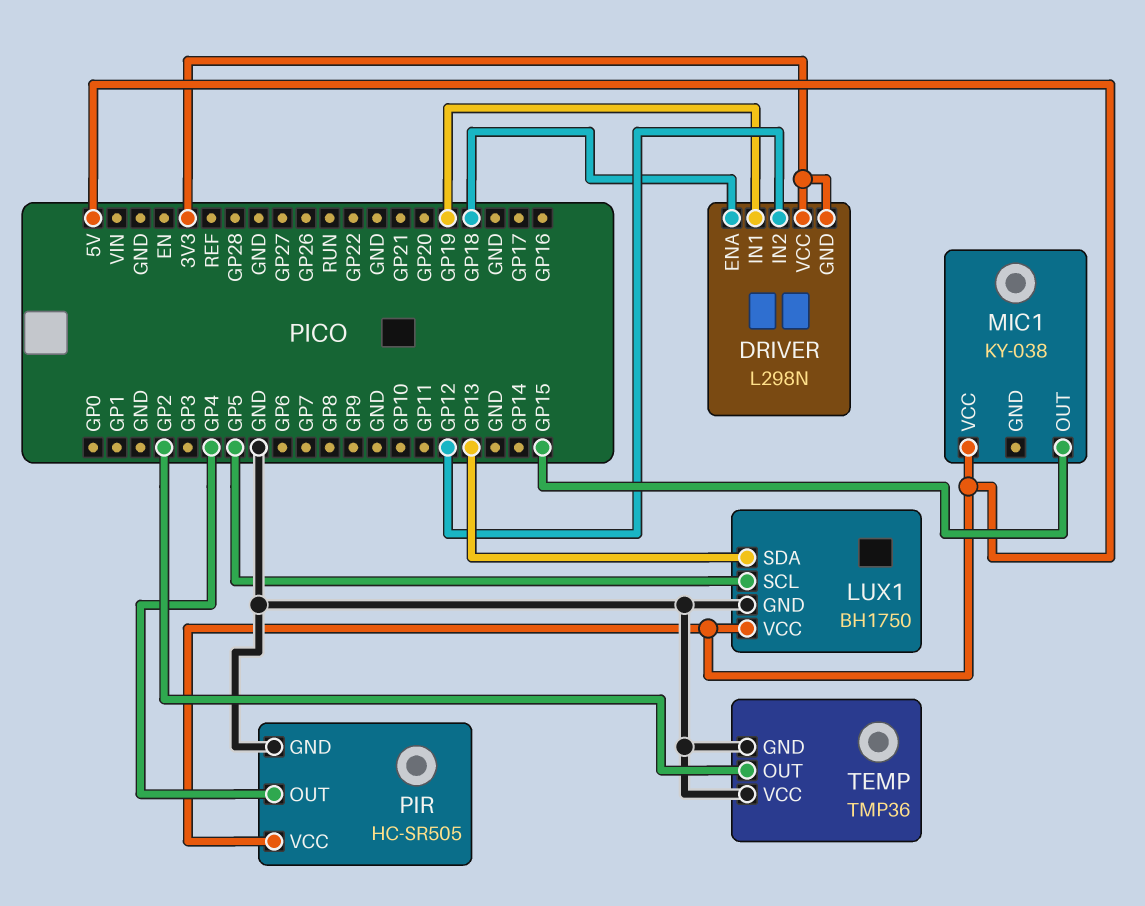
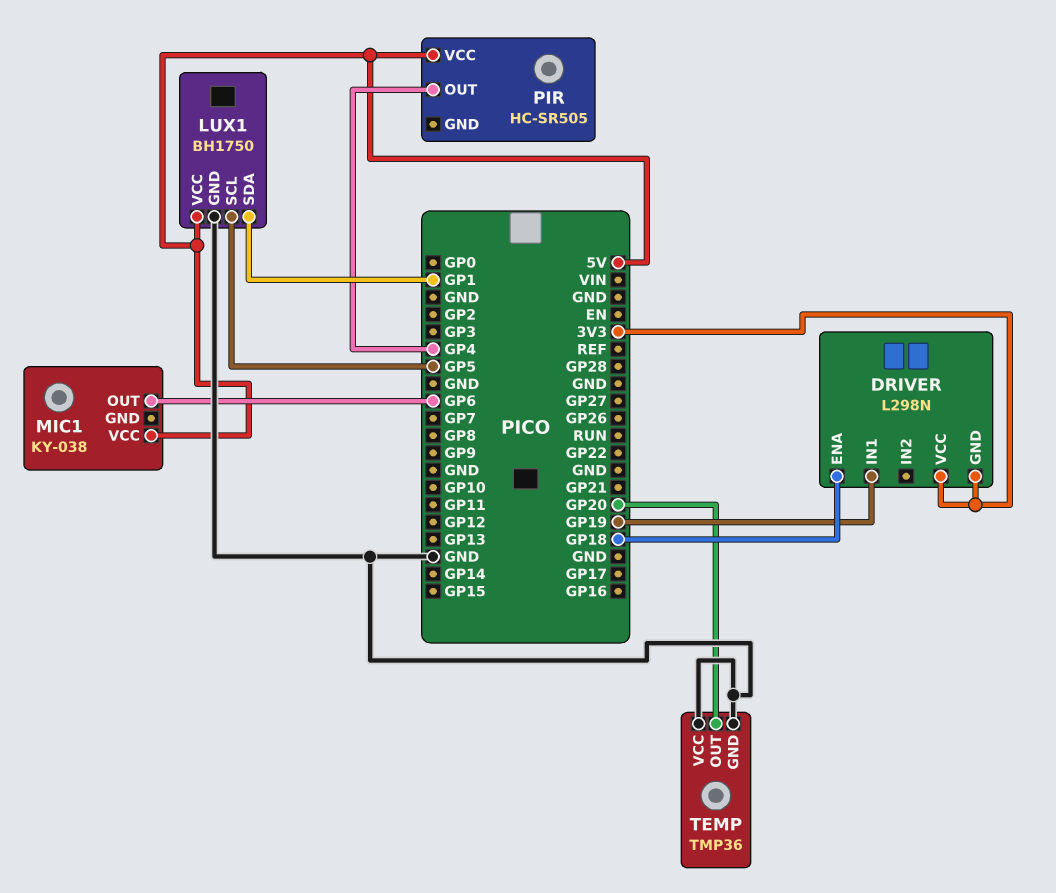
DRIVER pin IN2: GP12 -> none
LUX1 pin SDA: GP13 -> GP1
MIC1 pin OUT: GP15 -> GP6
PIR pin GND: GND -> none
TEMP pin OUT: GP2 -> GP20

